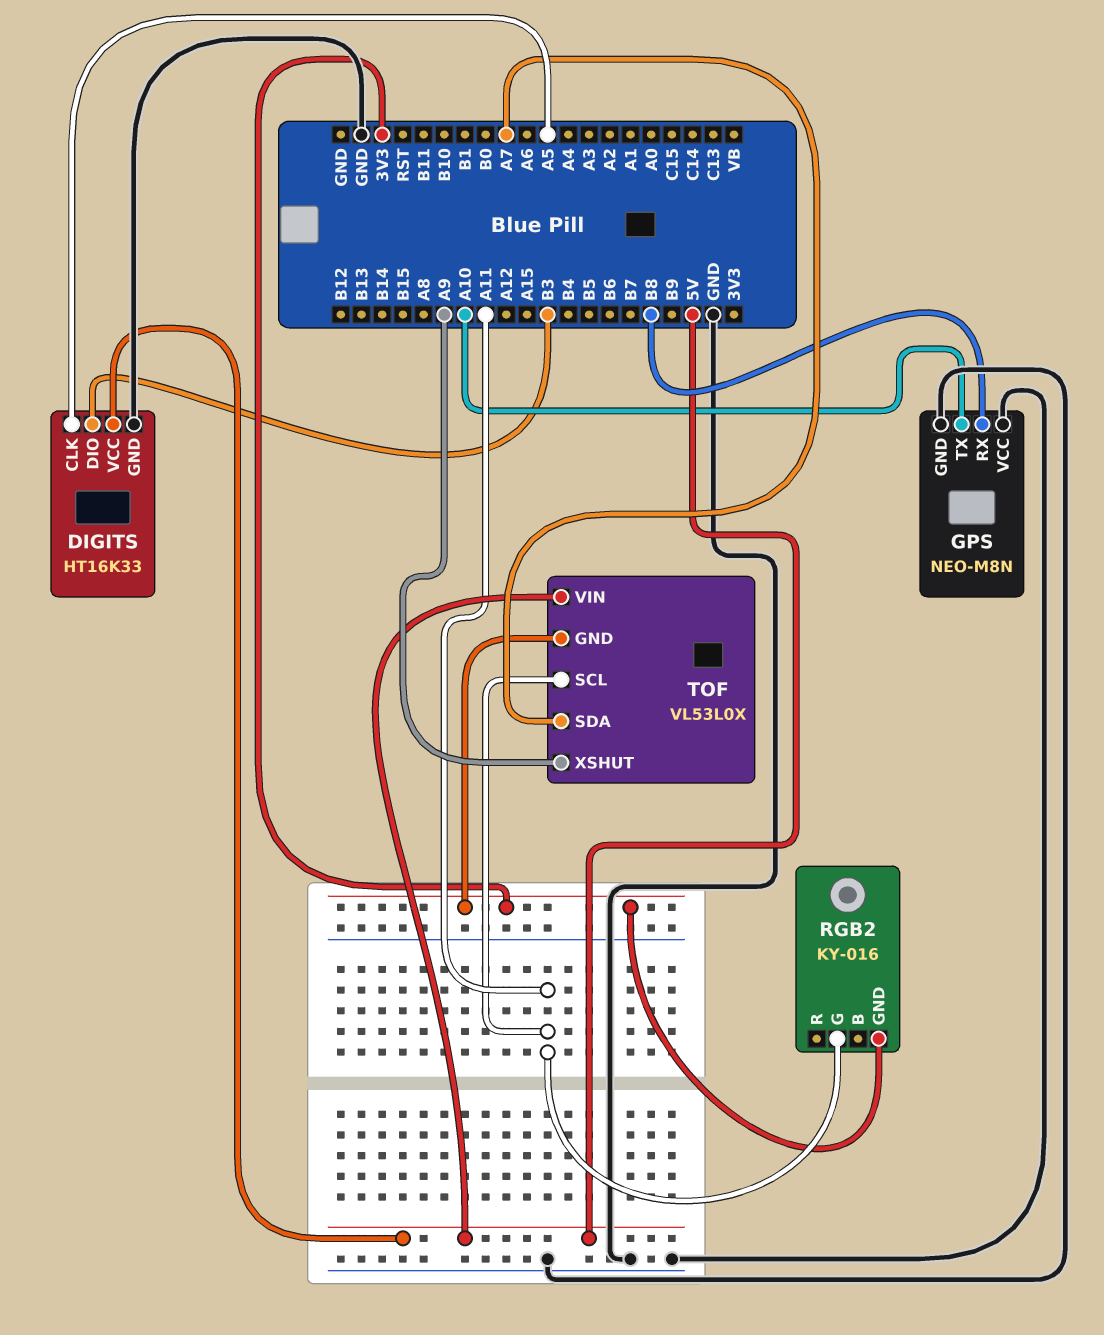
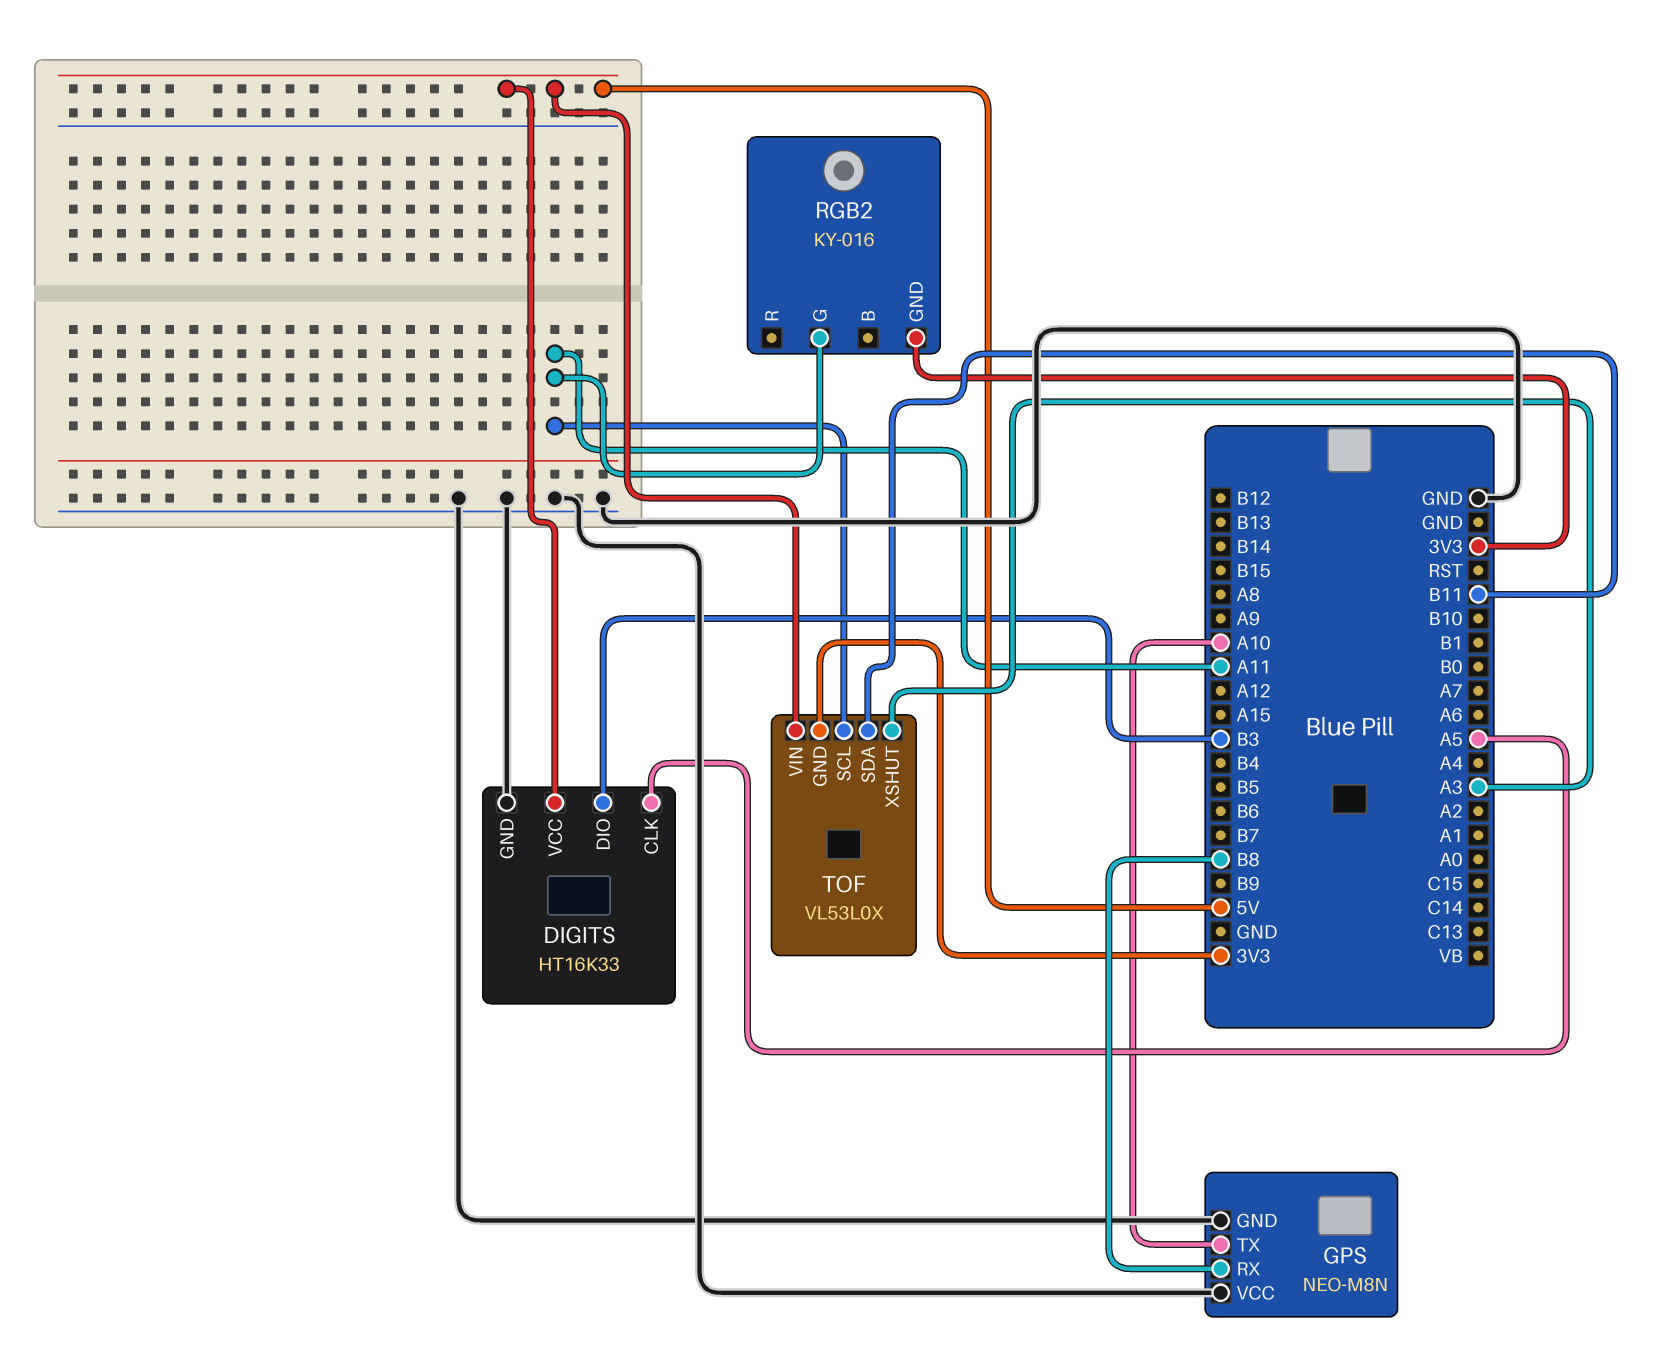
TOF pin SDA: A7 -> B11
TOF pin XSHUT: A9 -> A3

